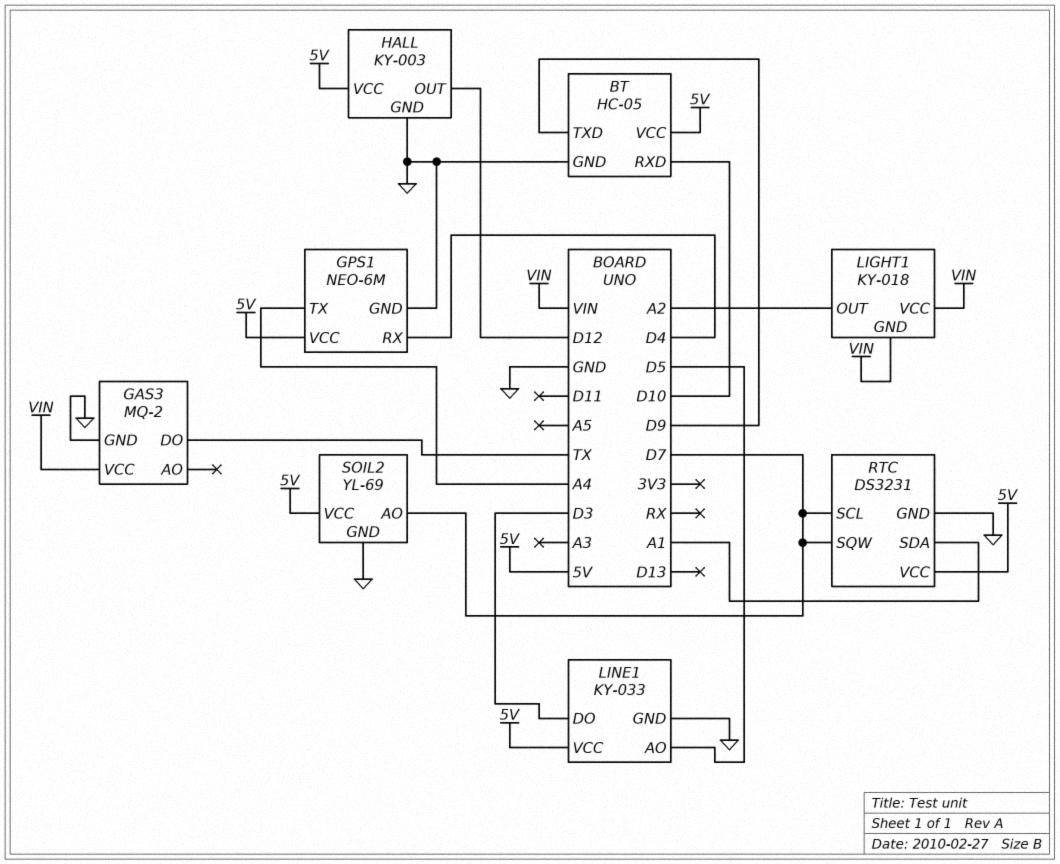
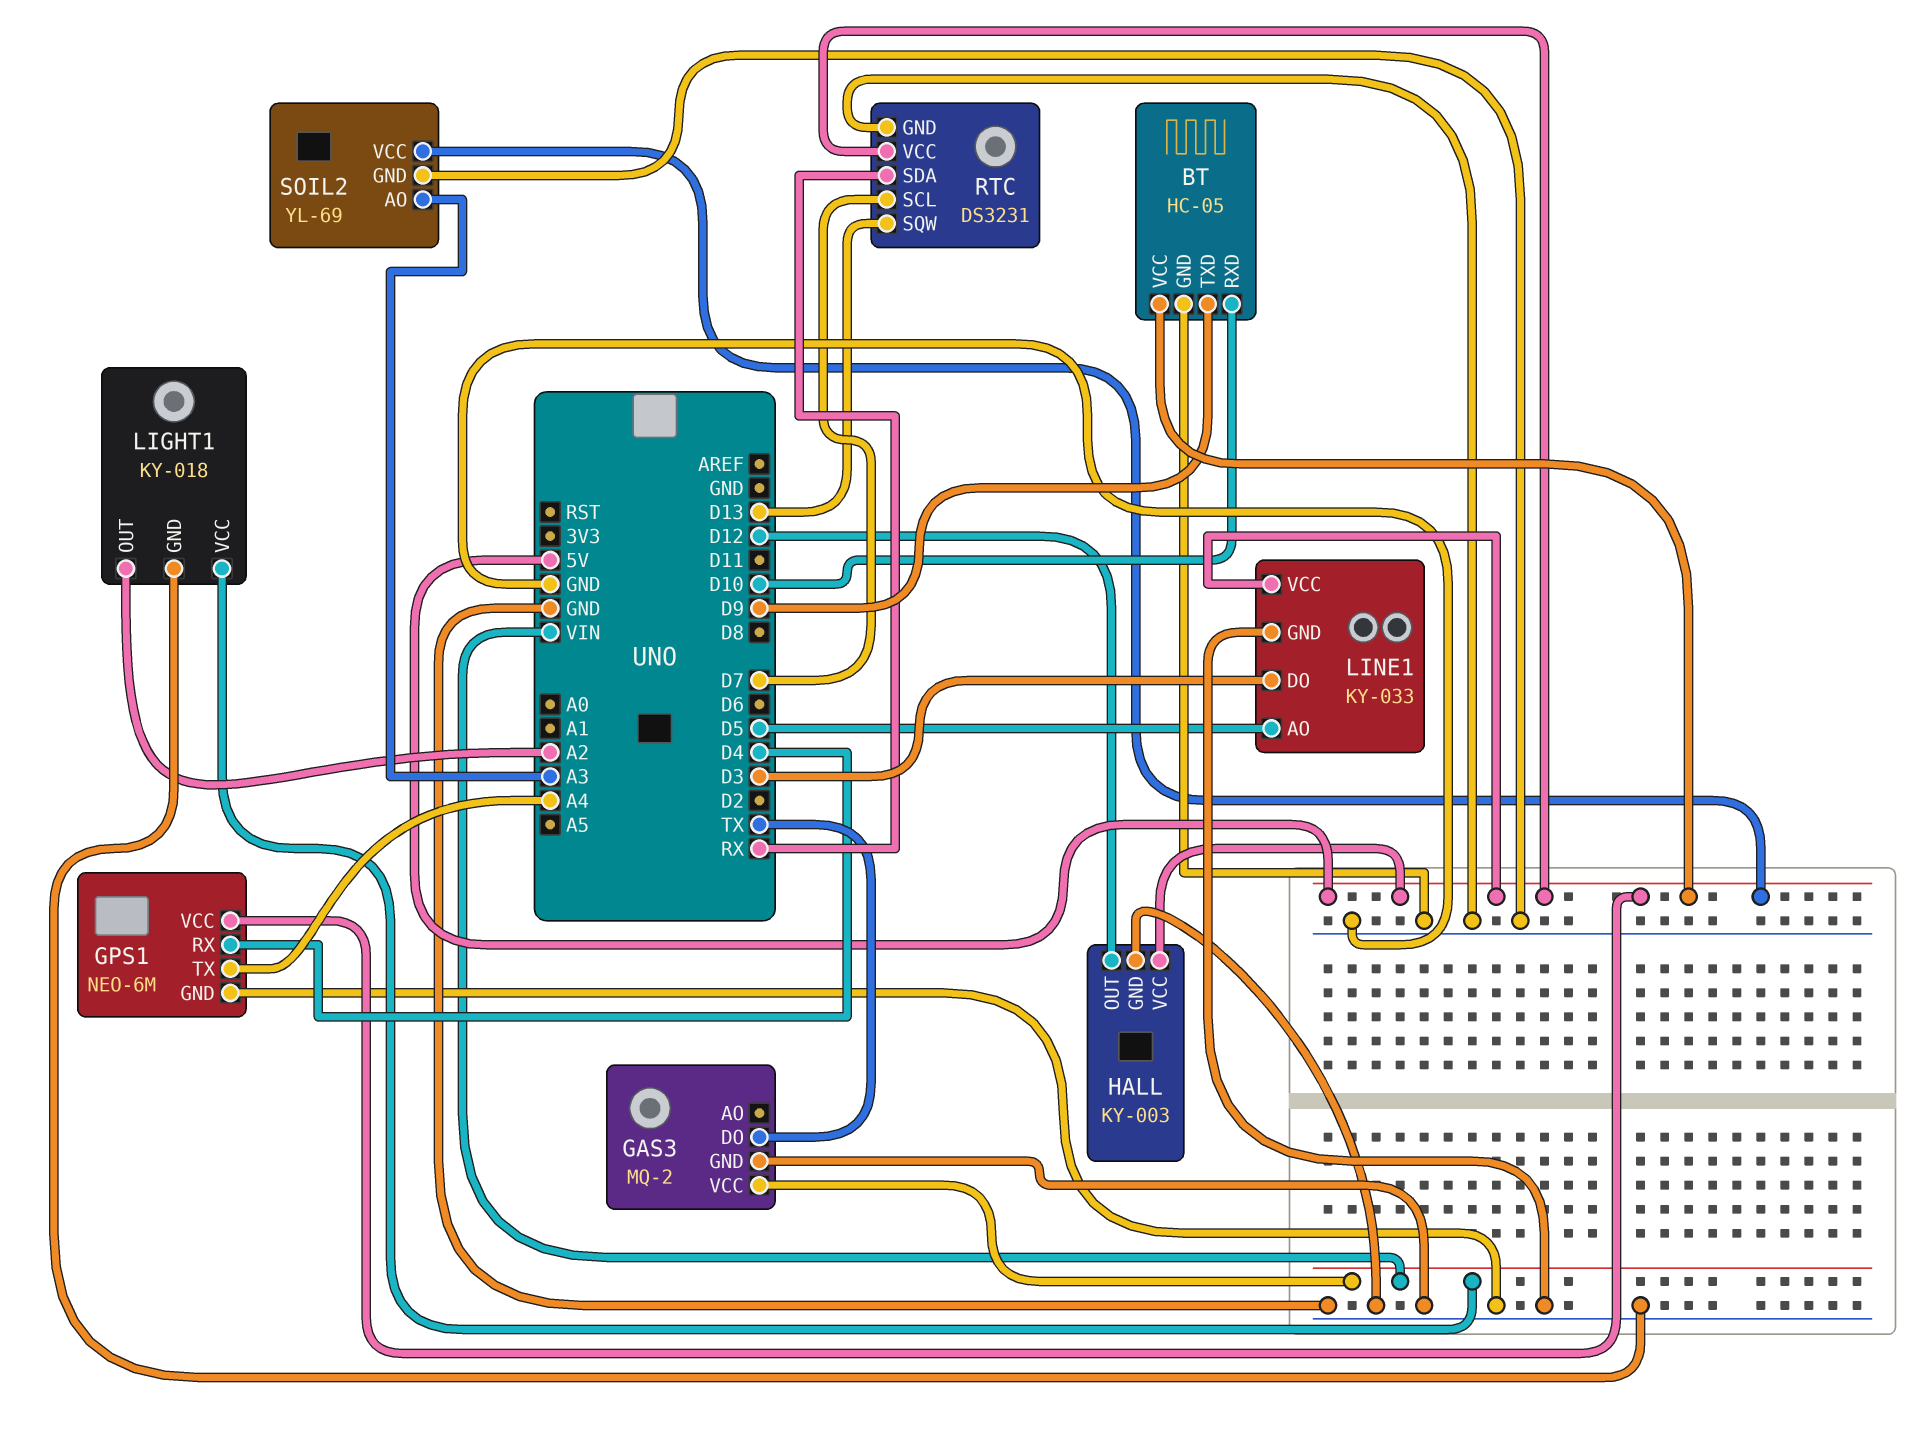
LIGHT1 pin GND: VIN -> GND
RTC pin SDA: A1 -> RX
RTC pin SQW: D7 -> D13
SOIL2 pin AO: D7 -> A3

